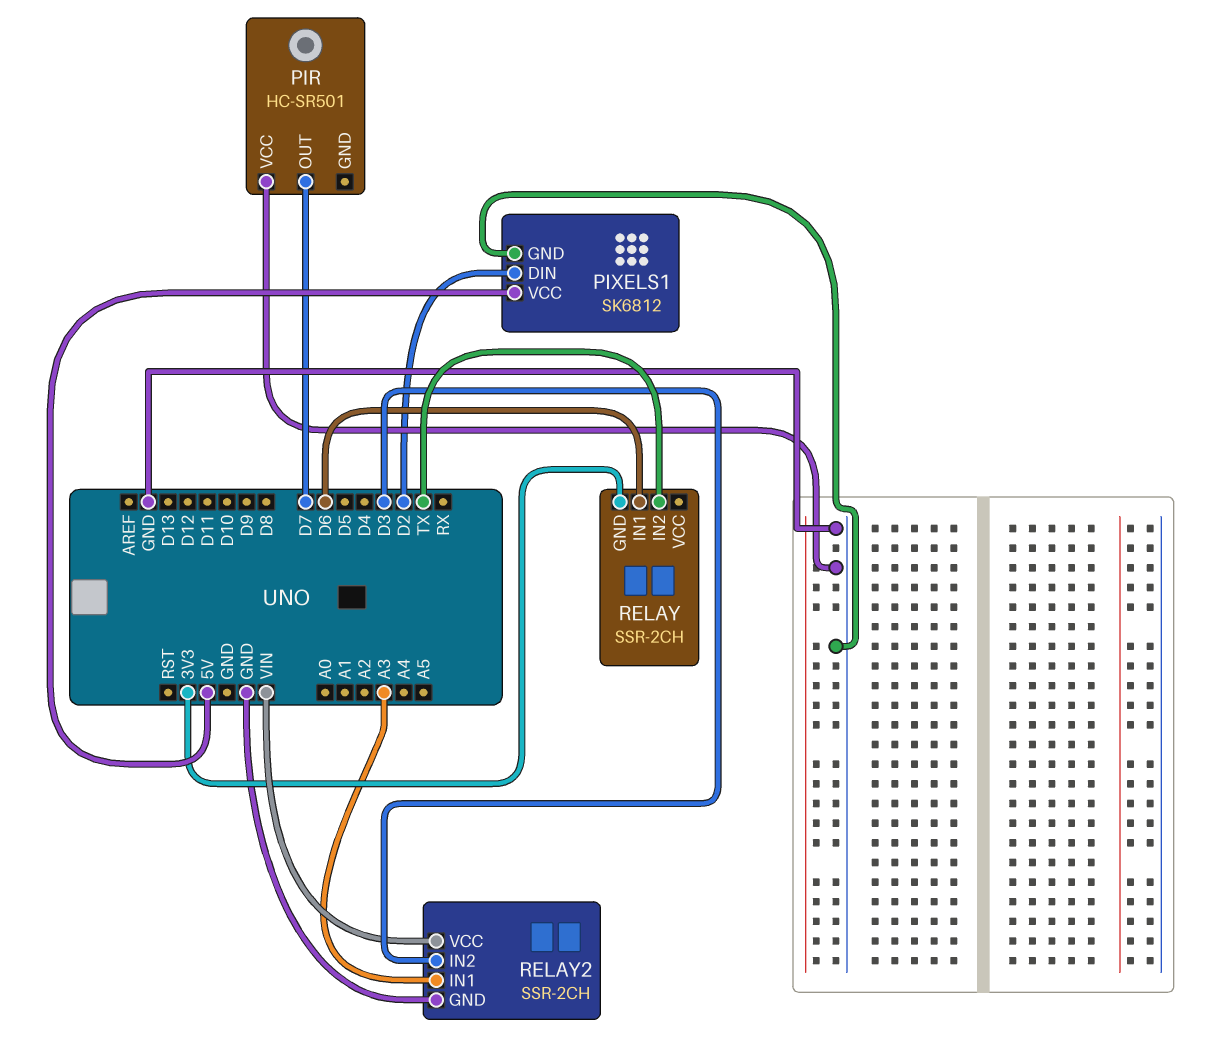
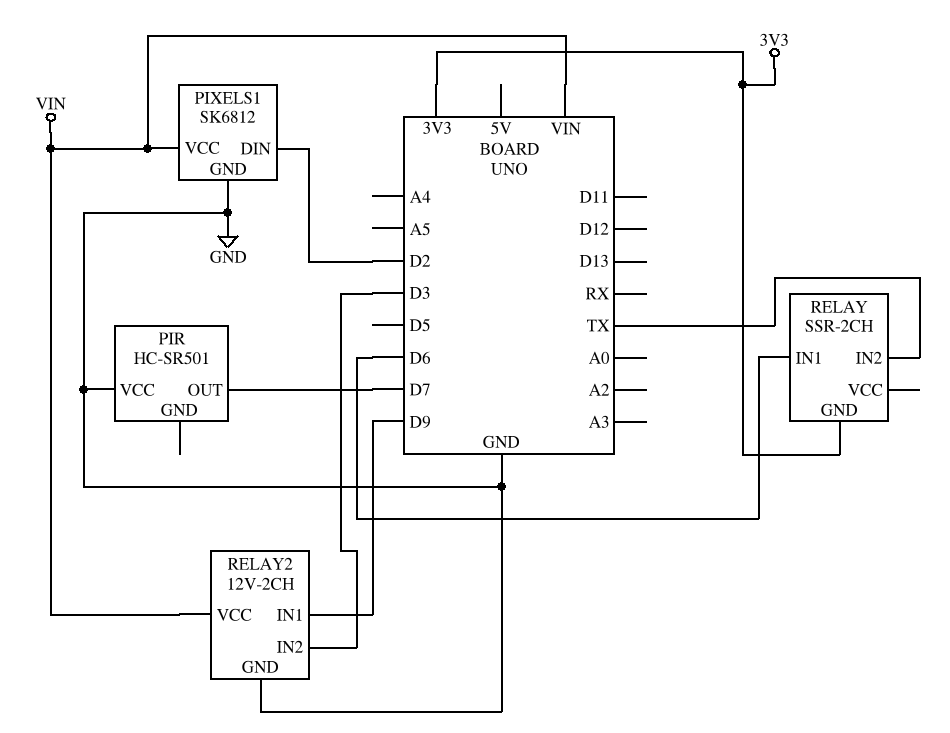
PIXELS1 pin VCC: 5V -> VIN
RELAY2: SSR-2CH -> 12V-2CH
RELAY2 pin IN1: A3 -> D9

